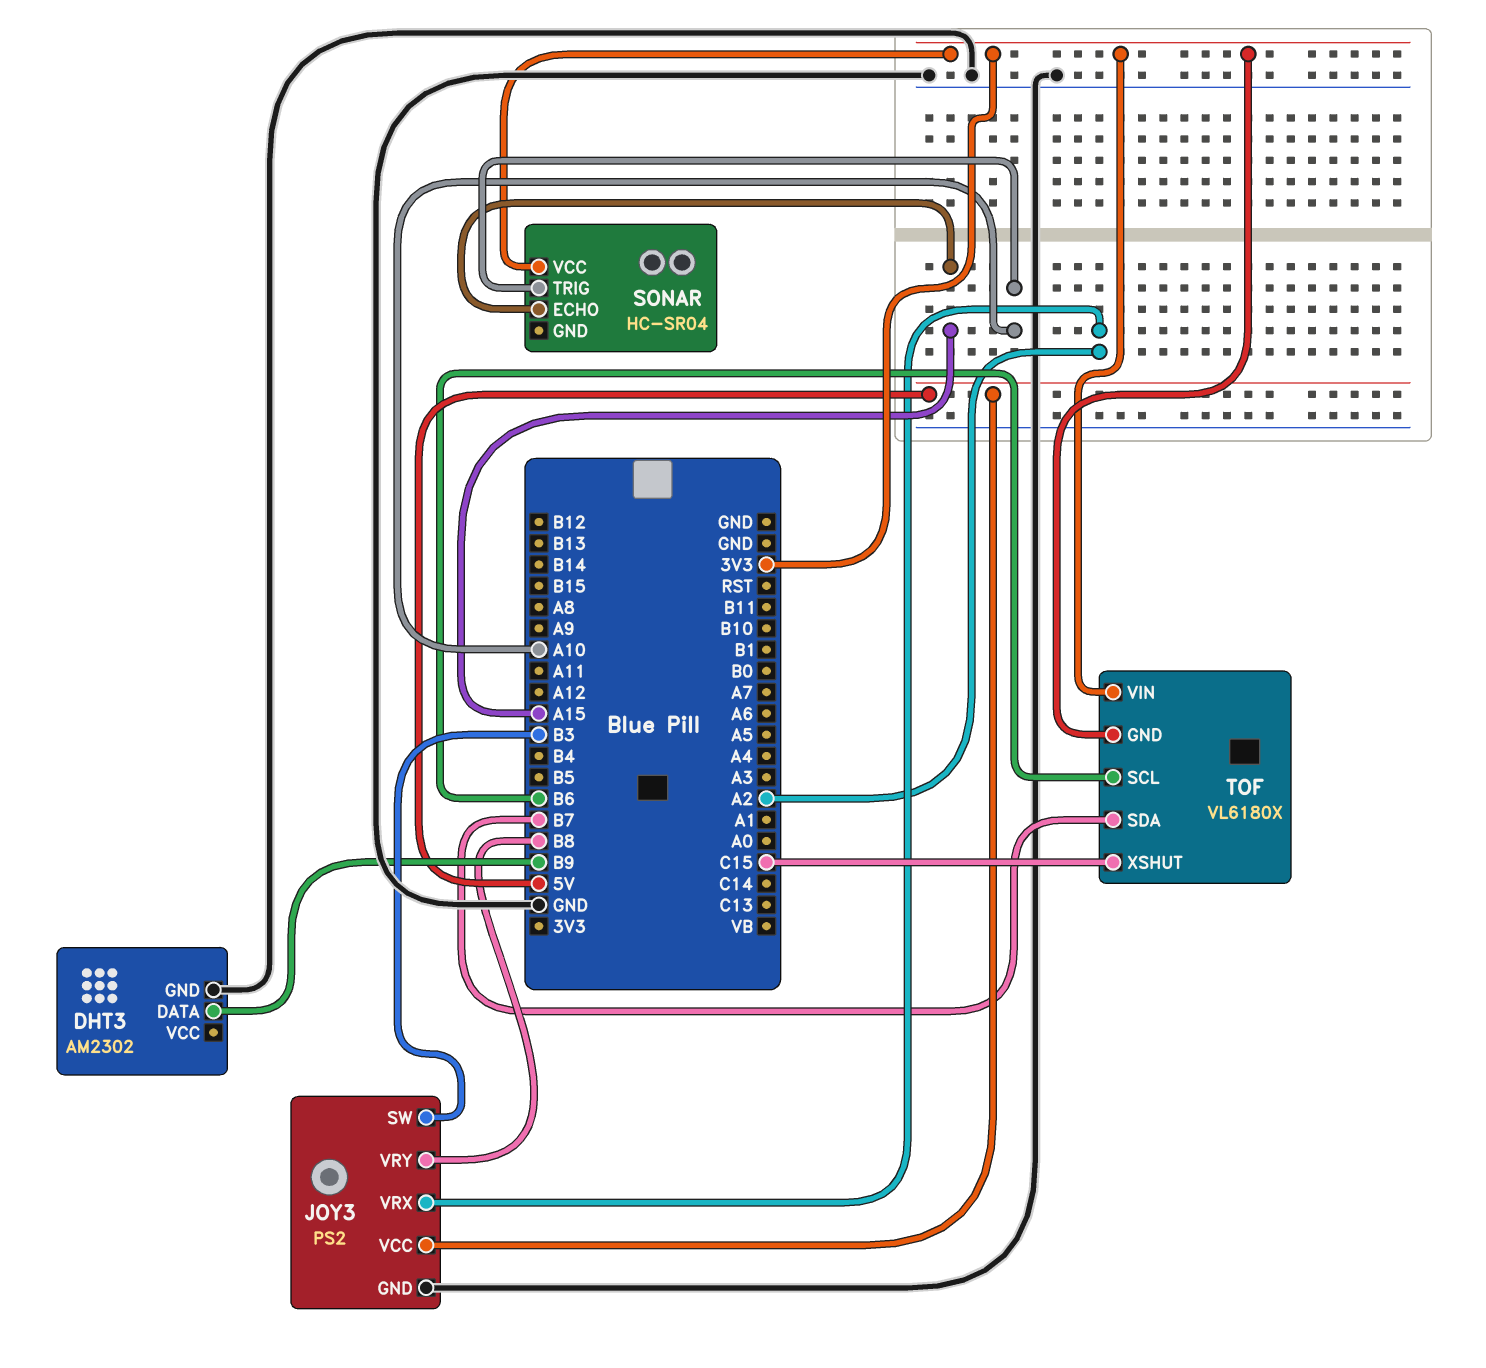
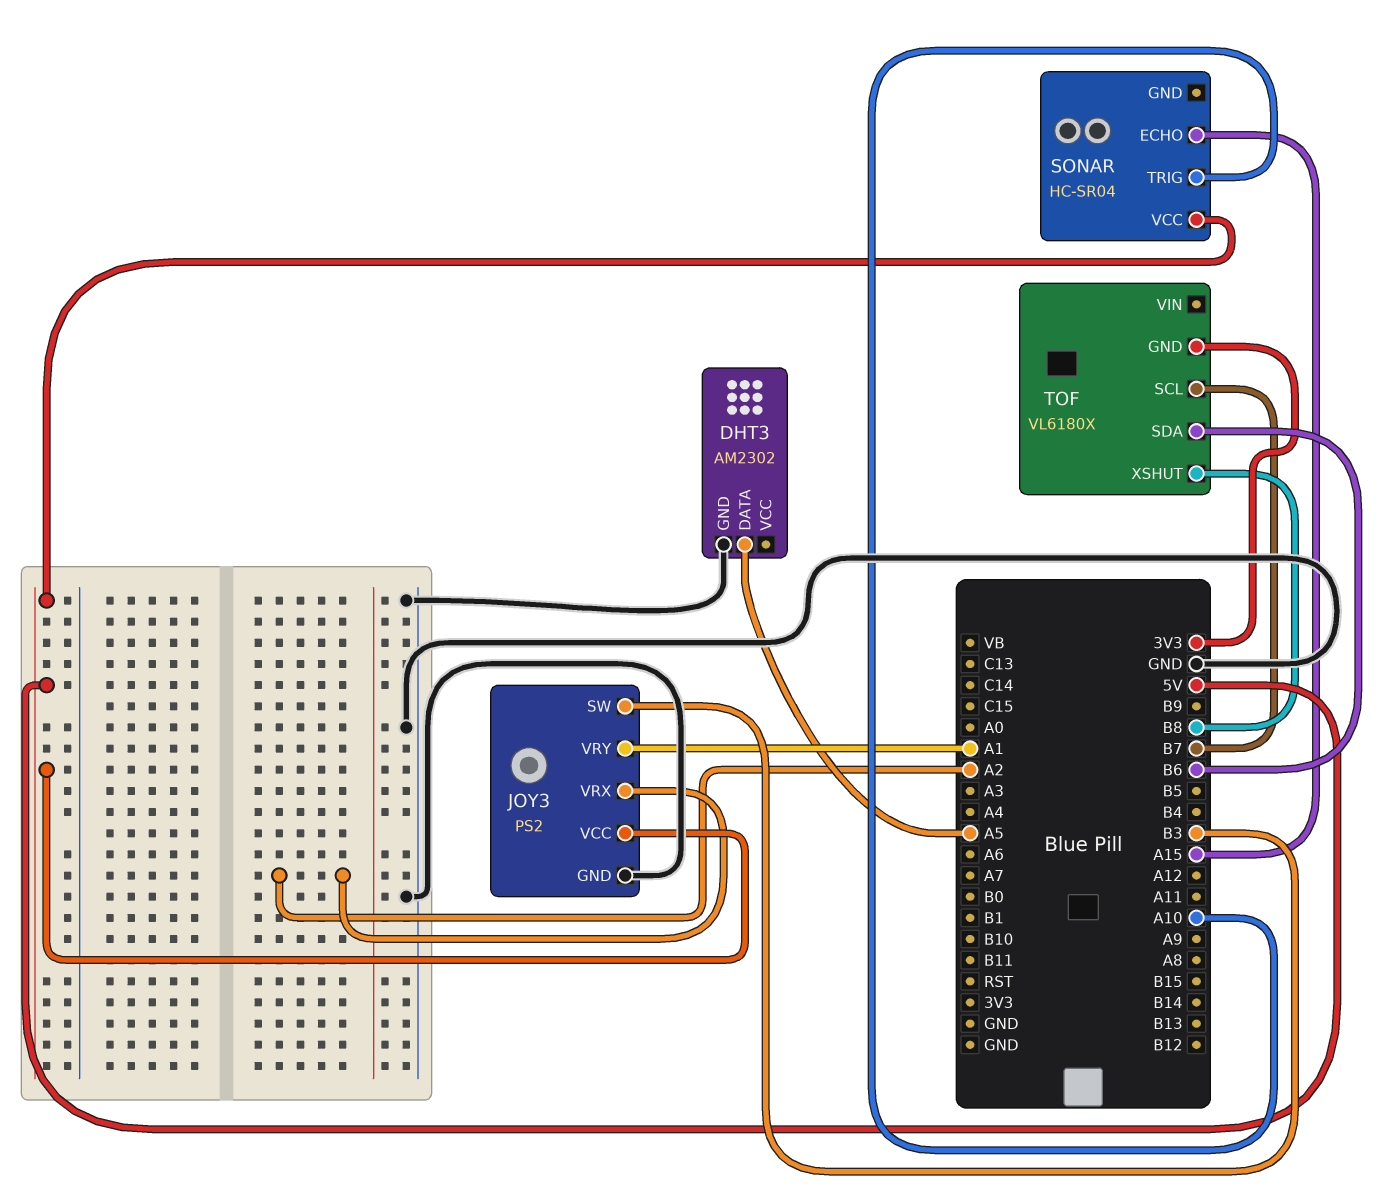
DHT3 pin DATA: B9 -> A5
JOY3 pin VRY: B8 -> A1
SONAR pin VCC: 3V3 -> 5V
TOF pin SCL: B6 -> B7
TOF pin SDA: B7 -> B6
TOF pin VIN: 3V3 -> none
TOF pin XSHUT: C15 -> B8

